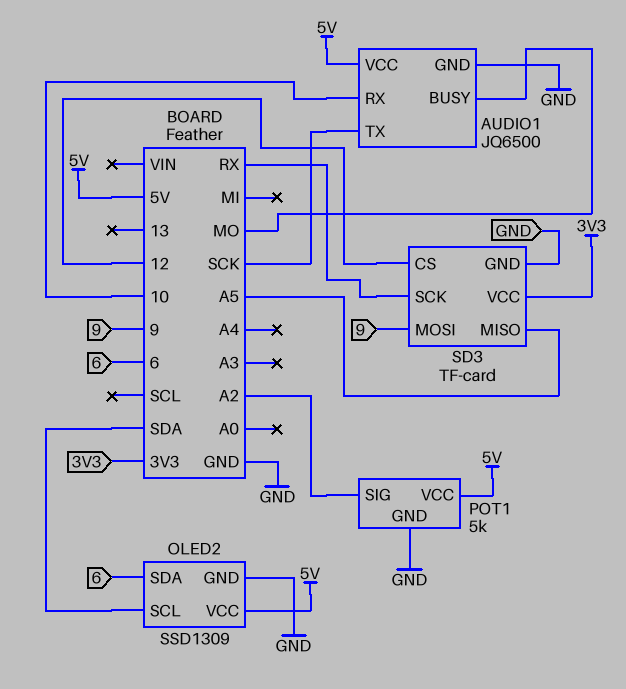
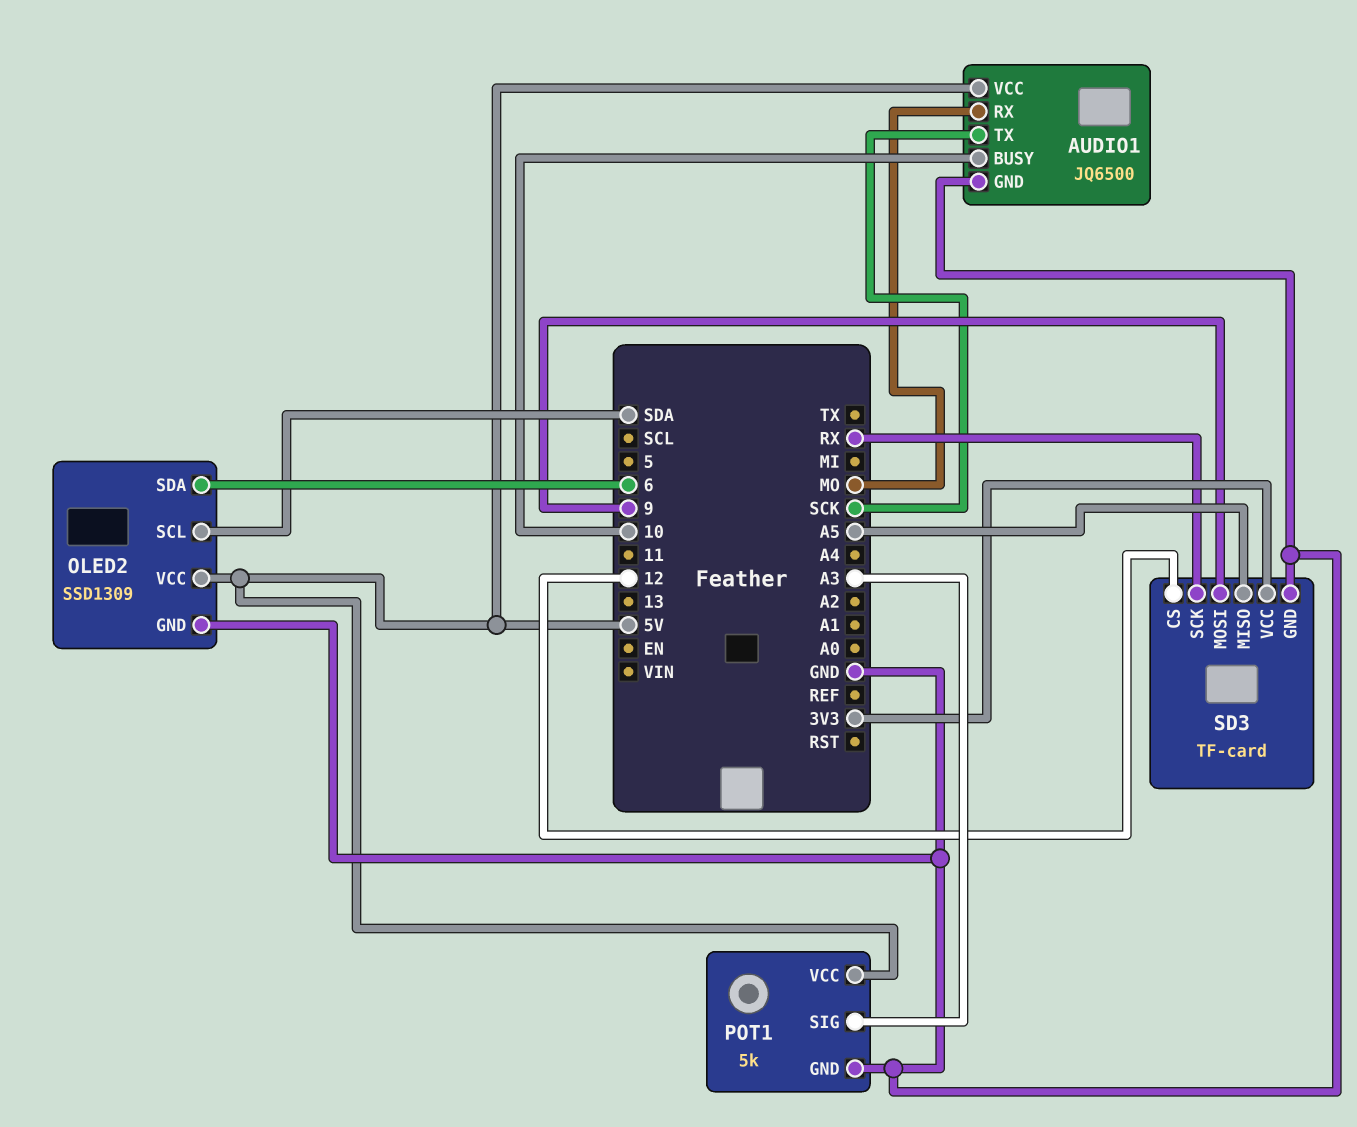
AUDIO1 pin BUSY: MO -> 10
AUDIO1 pin RX: 10 -> MO
POT1 pin SIG: A2 -> A3

